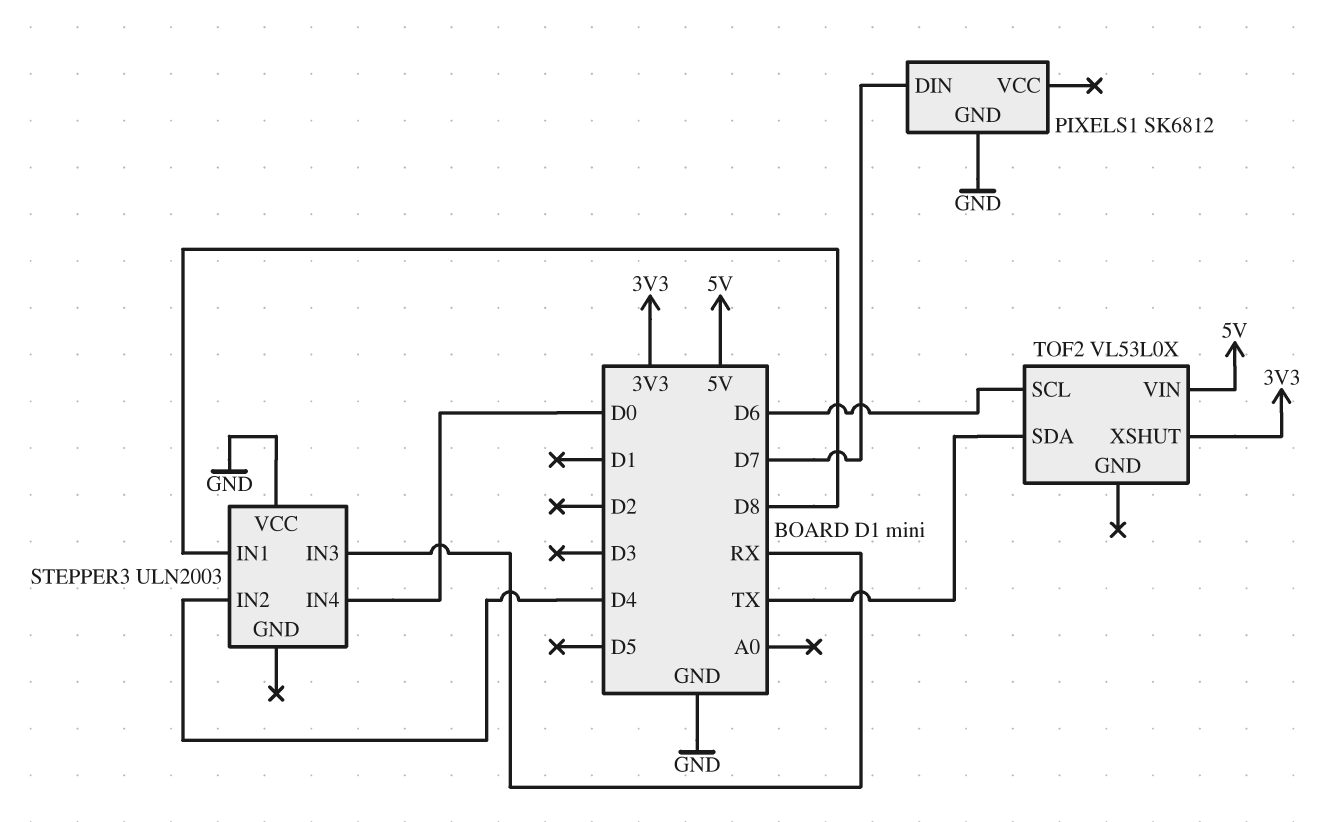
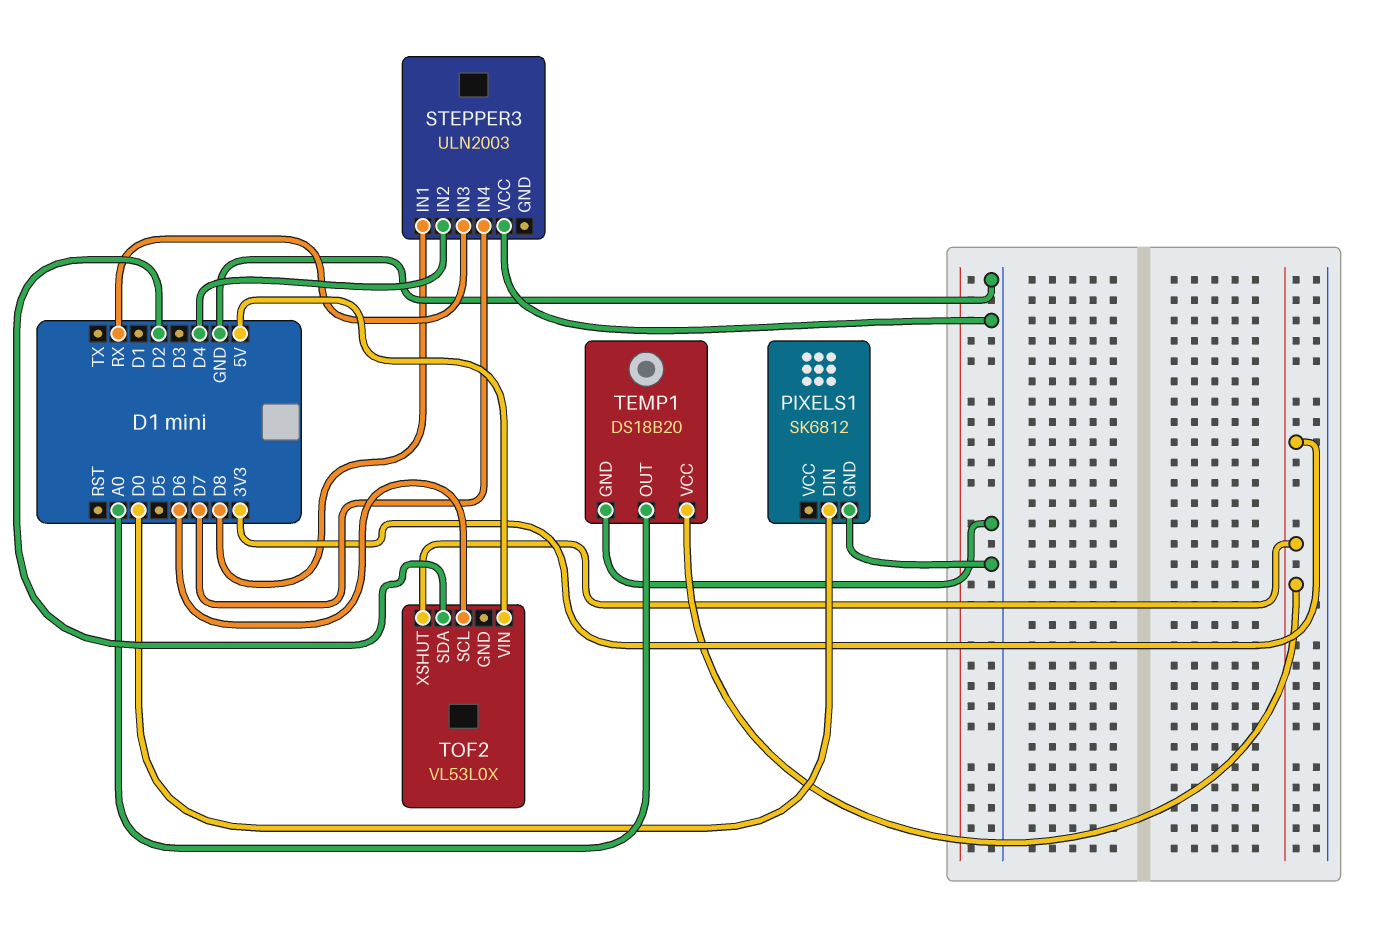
PIXELS1 pin DIN: D7 -> D0
STEPPER3 pin IN4: D0 -> D7
TEMP1: none -> DS18B20
TEMP1 pin GND: none -> GND
TEMP1 pin OUT: none -> A0
TEMP1 pin VCC: none -> 3V3
TOF2 pin SDA: TX -> D2

